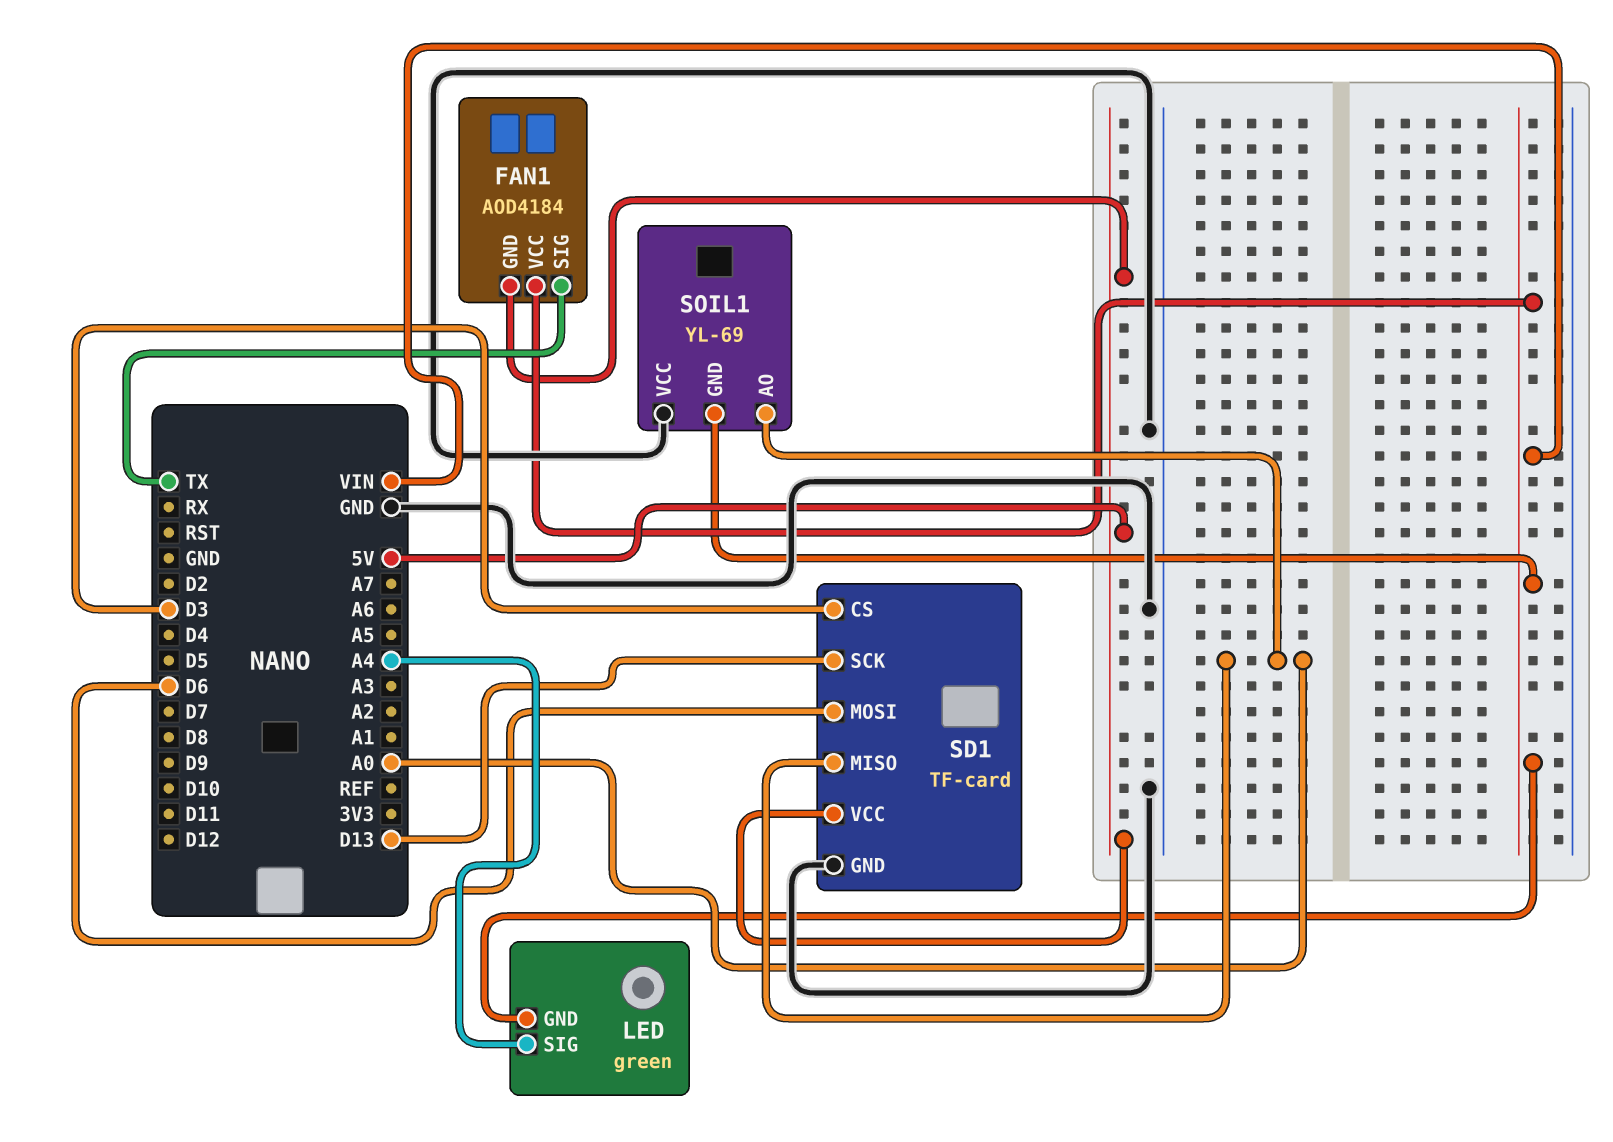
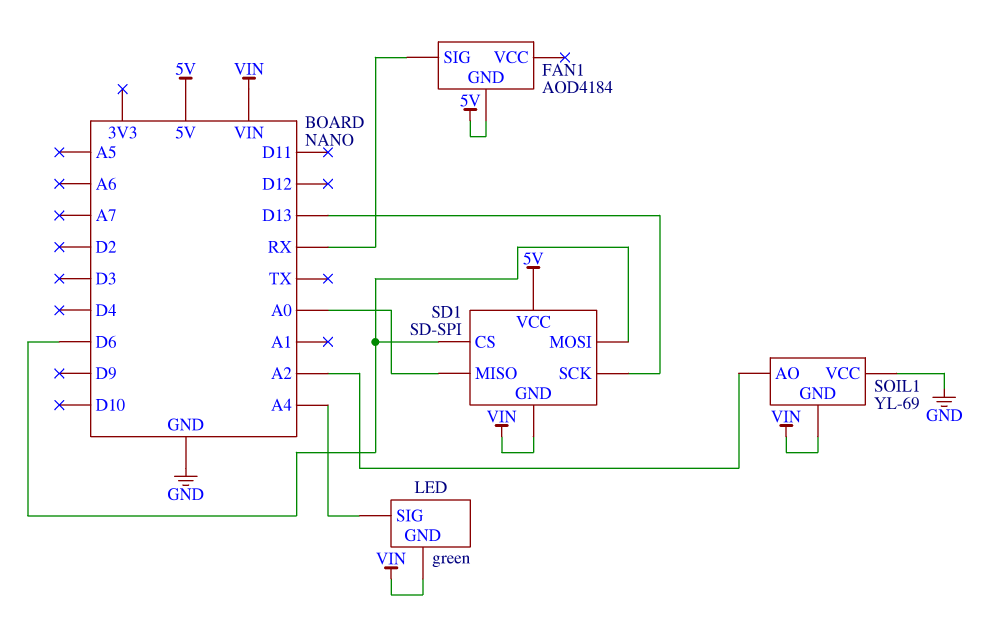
FAN1 pin SIG: TX -> RX
FAN1 pin VCC: VIN -> none
SD1: TF-card -> SD-SPI
SD1 pin CS: D3 -> D6
SD1 pin GND: GND -> VIN
SOIL1 pin AO: A0 -> A2

